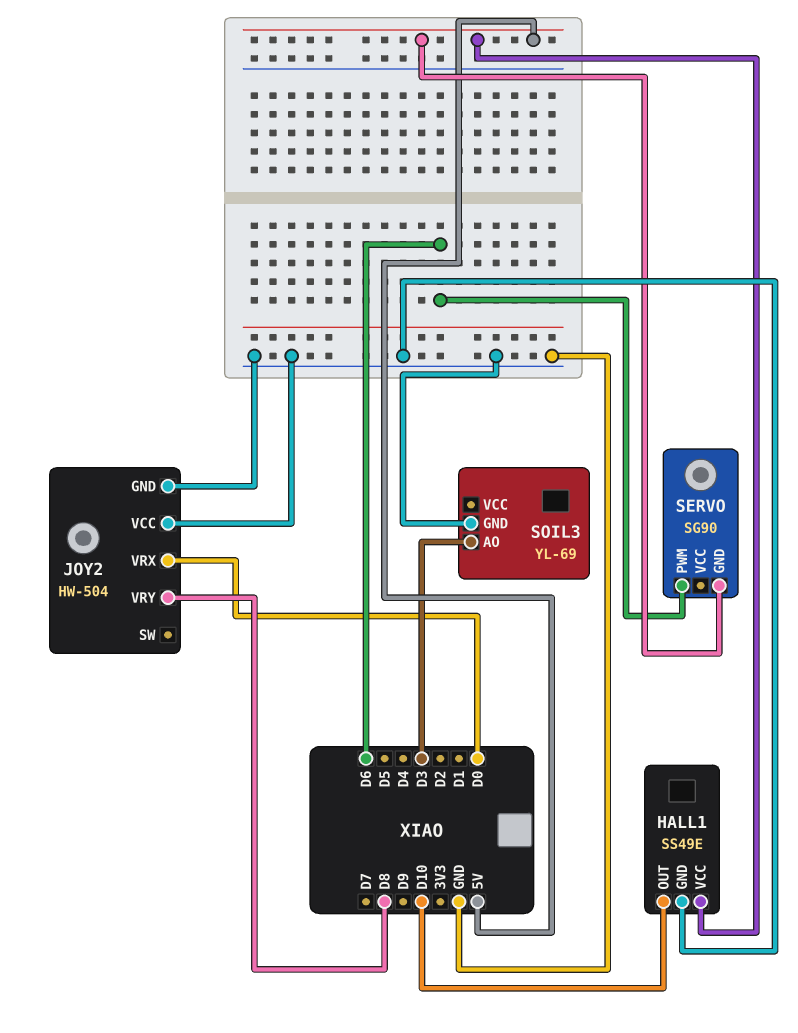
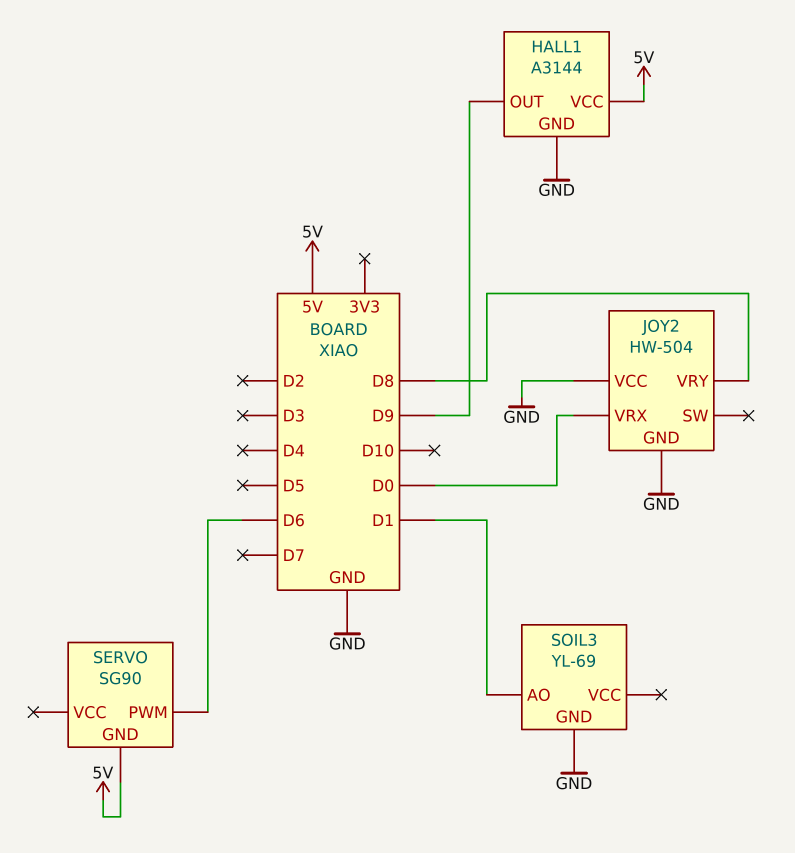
HALL1: SS49E -> A3144
HALL1 pin OUT: D10 -> D9
SOIL3 pin AO: D3 -> D1

